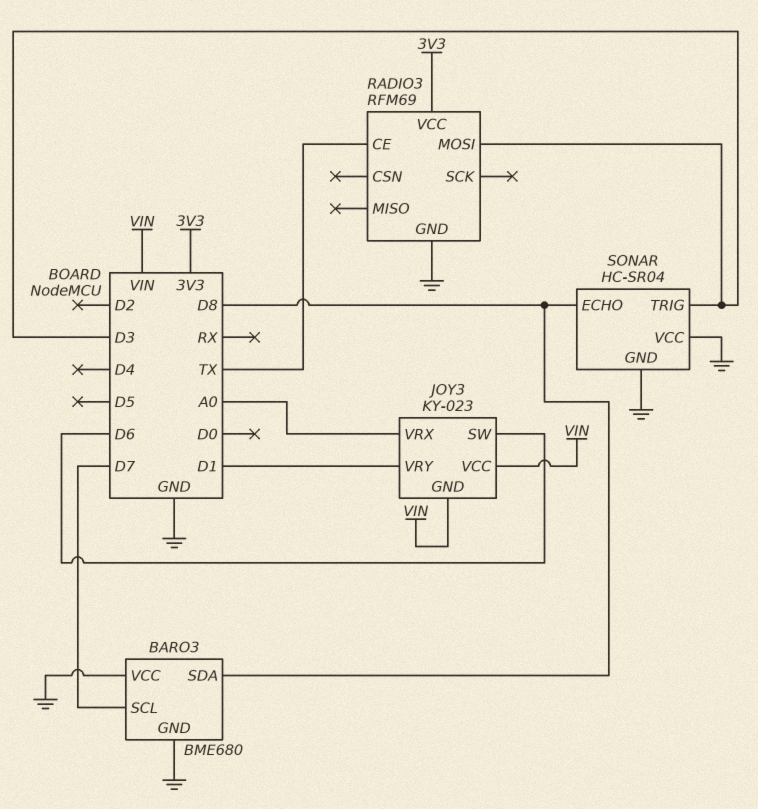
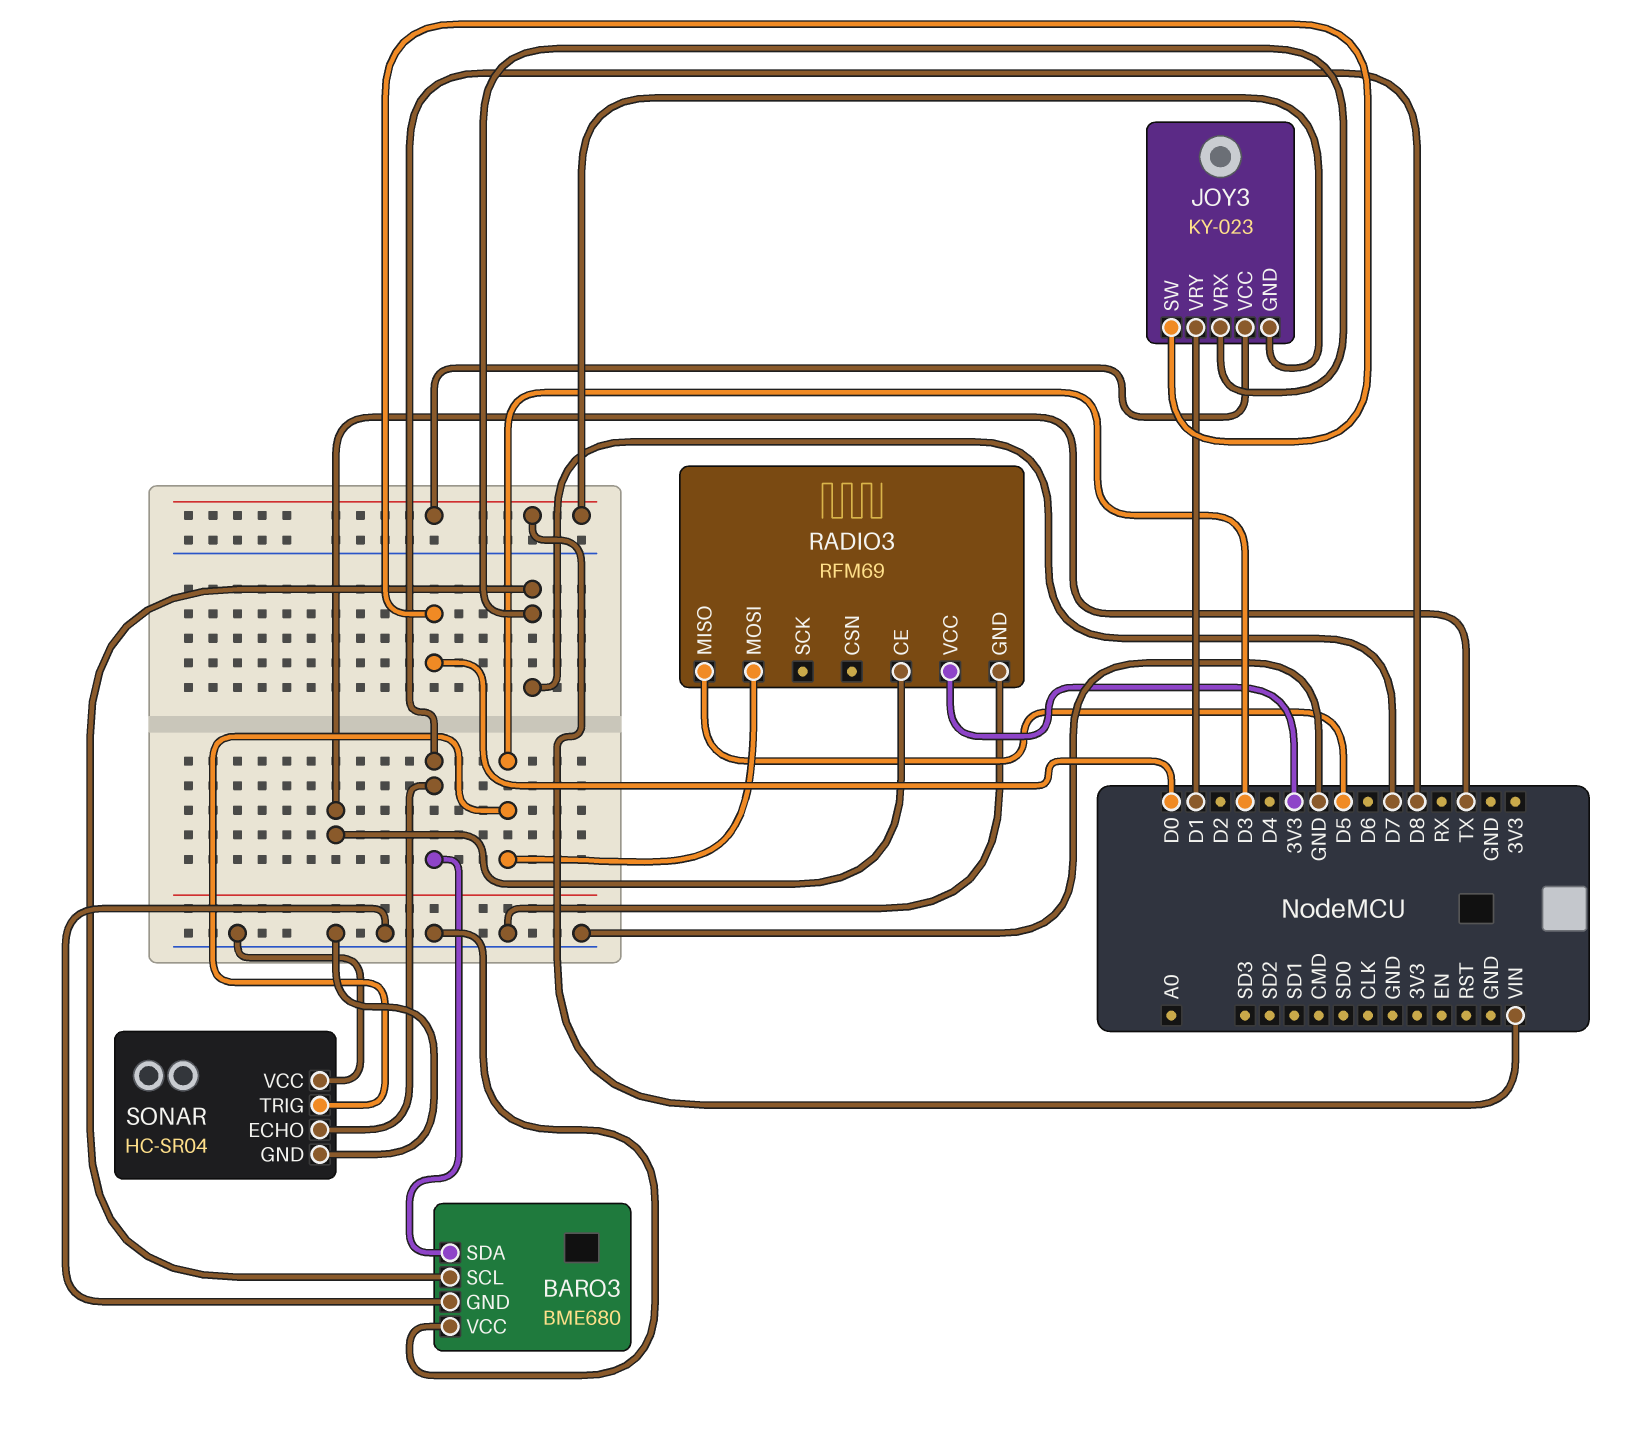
JOY3 pin SW: D6 -> D0
JOY3 pin VRX: A0 -> D7
RADIO3 pin MISO: none -> D5

